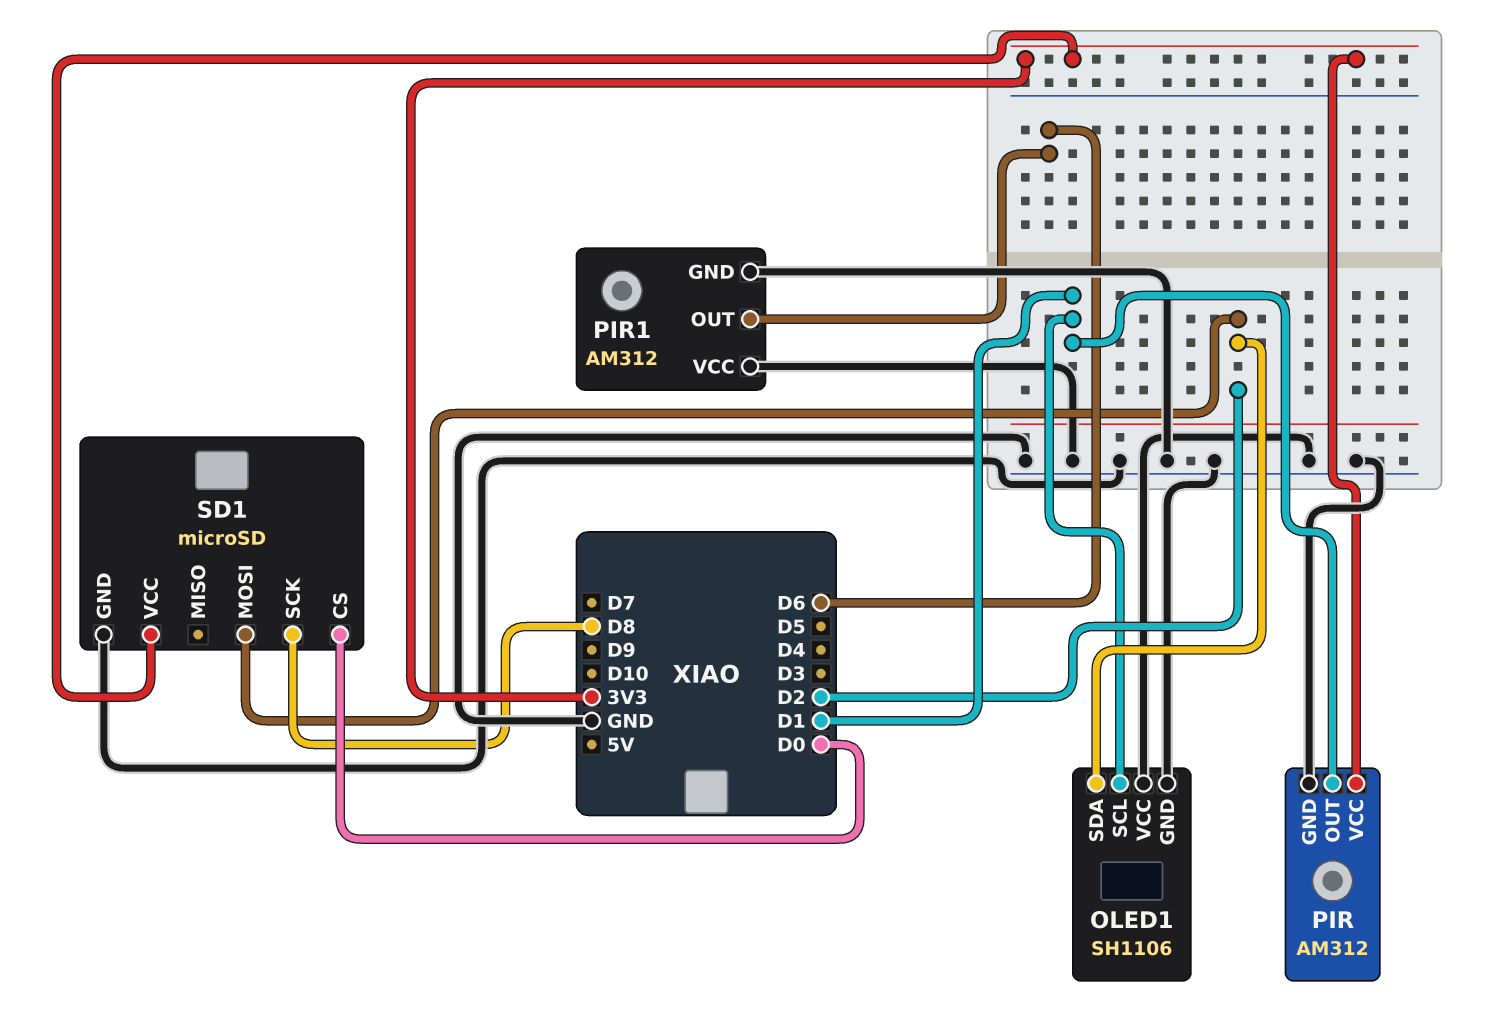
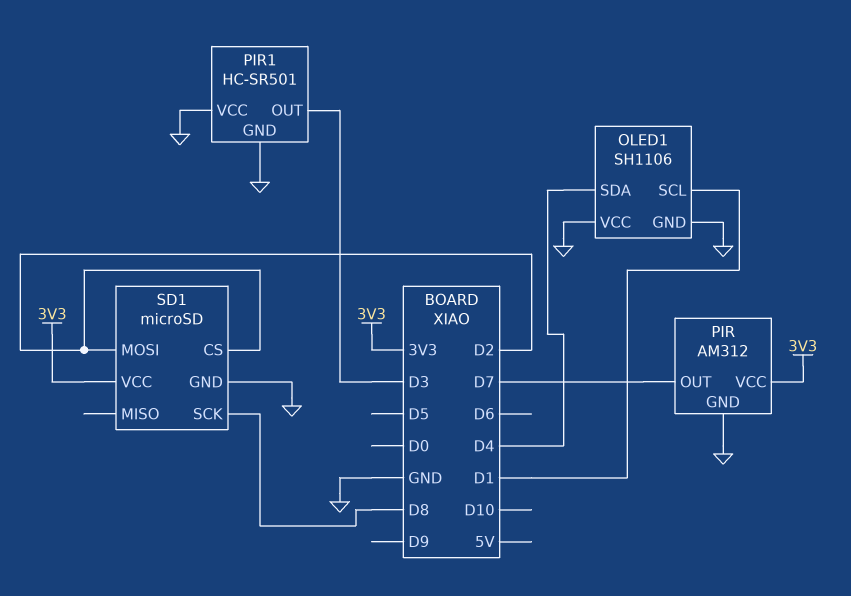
OLED1 pin SDA: D2 -> D4
PIR pin OUT: D1 -> D7
PIR1: AM312 -> HC-SR501
PIR1 pin OUT: D6 -> D3
SD1 pin CS: D0 -> D2

